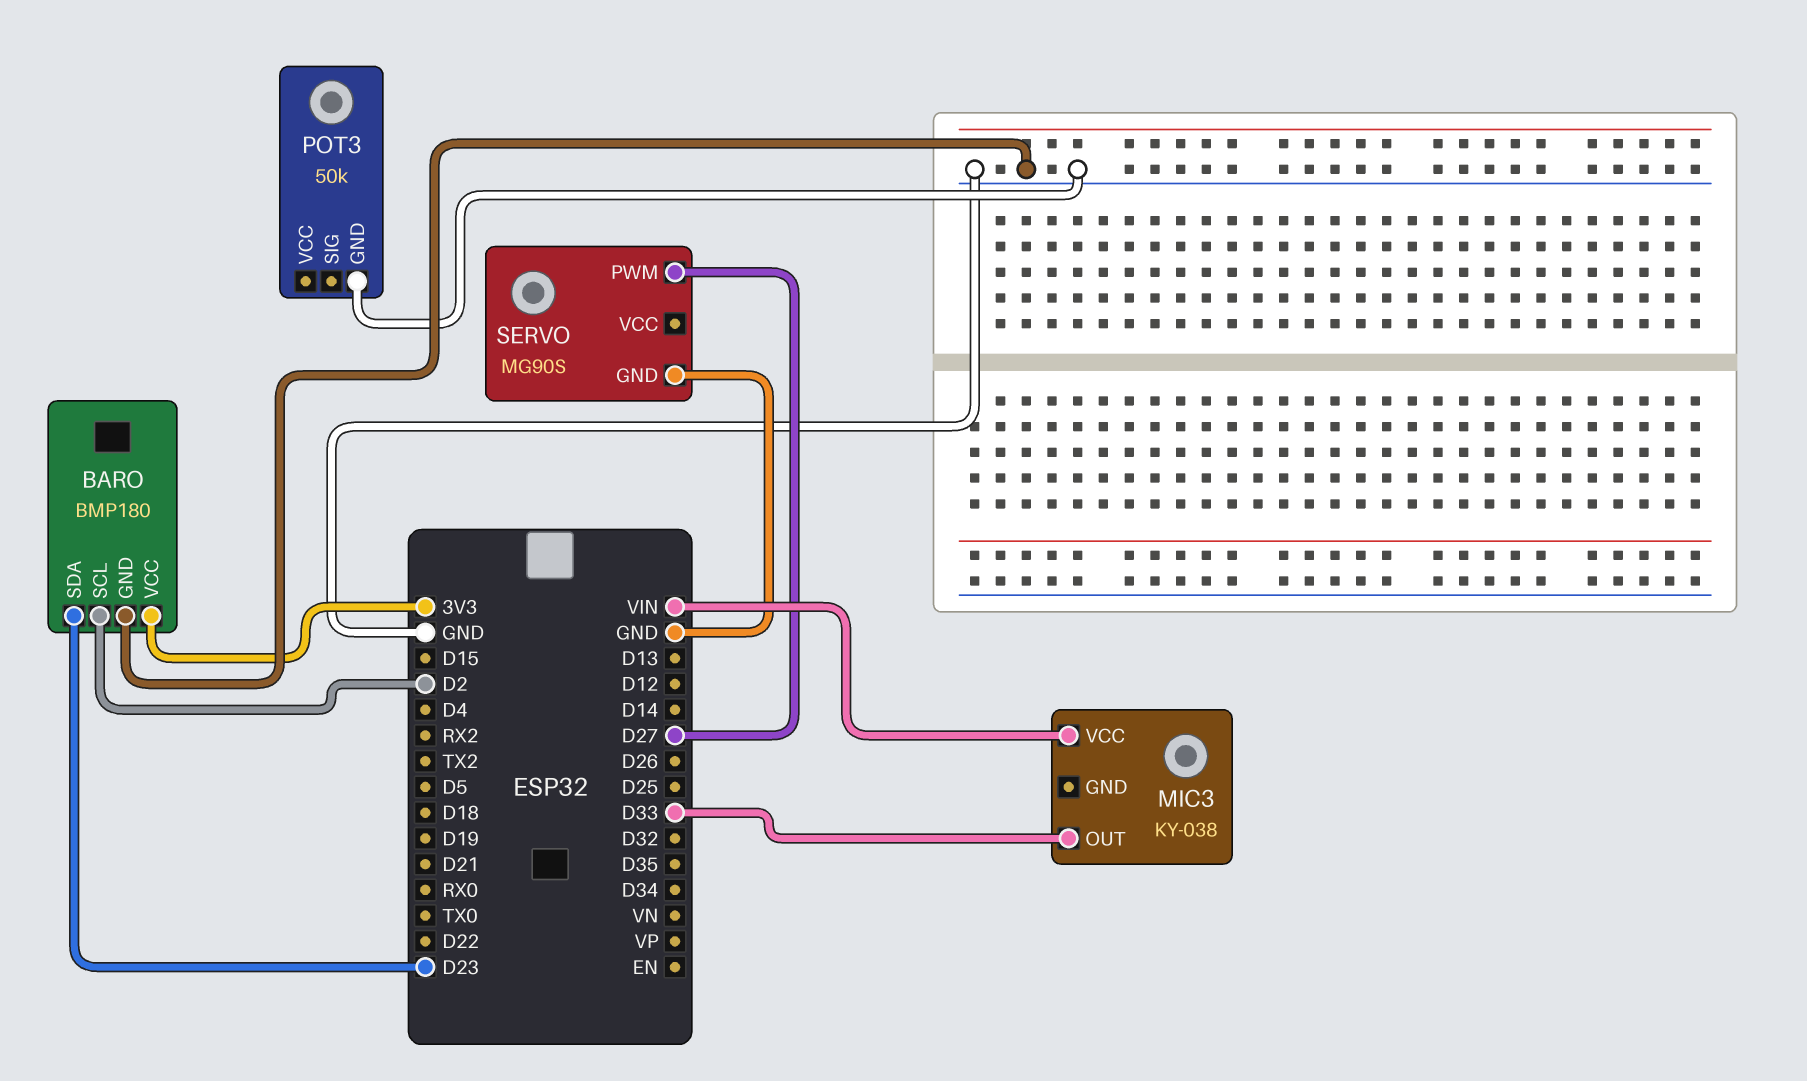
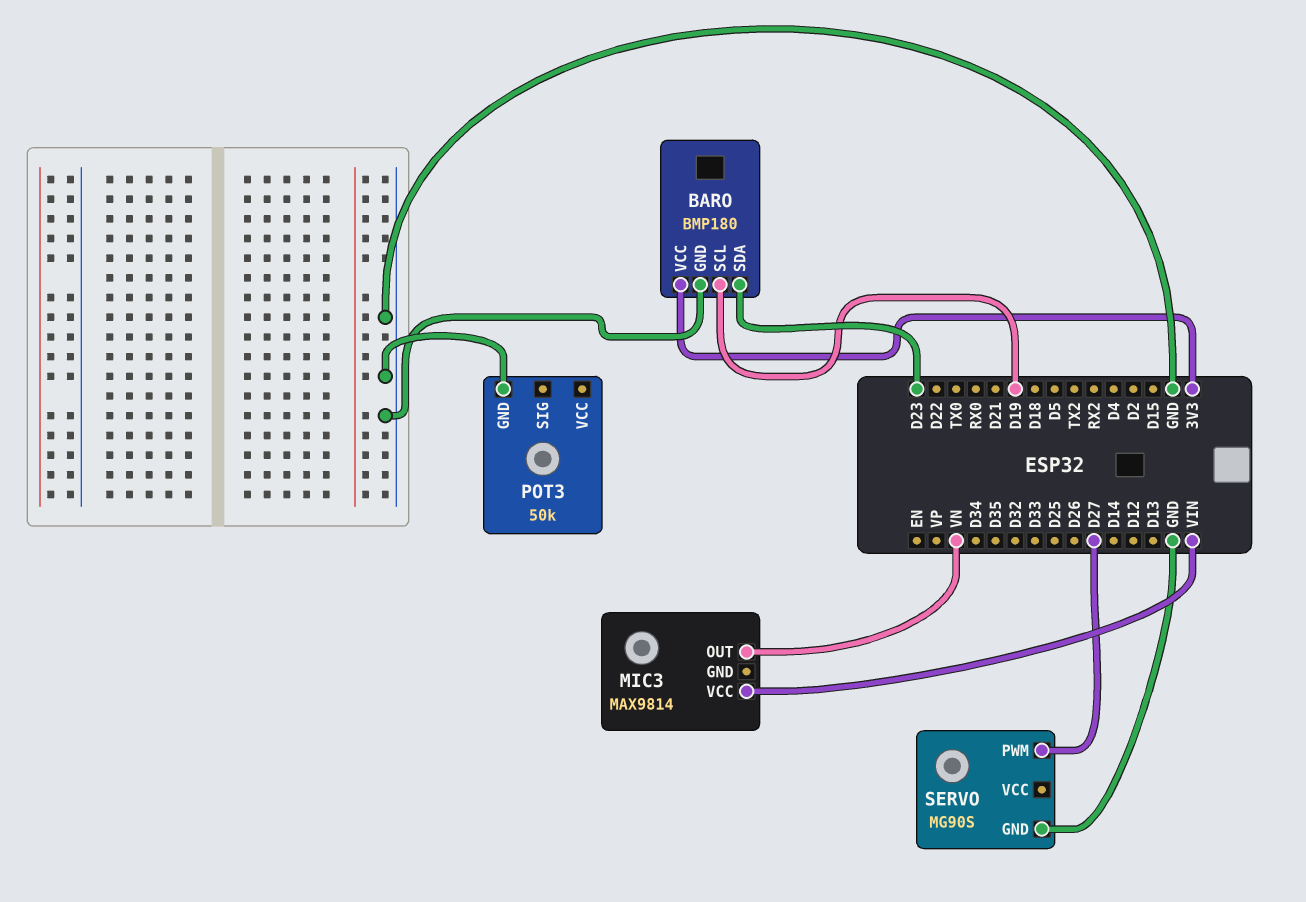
BARO pin SCL: D2 -> D19
MIC3: KY-038 -> MAX9814
MIC3 pin OUT: D33 -> VN

